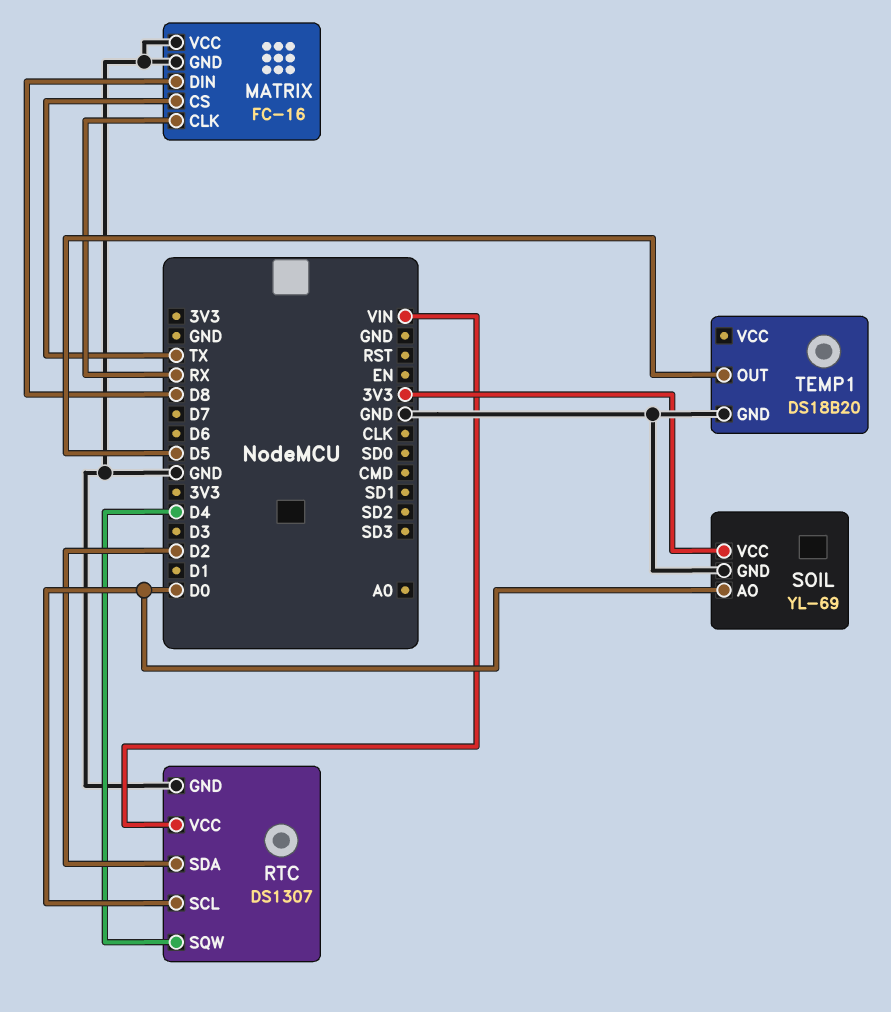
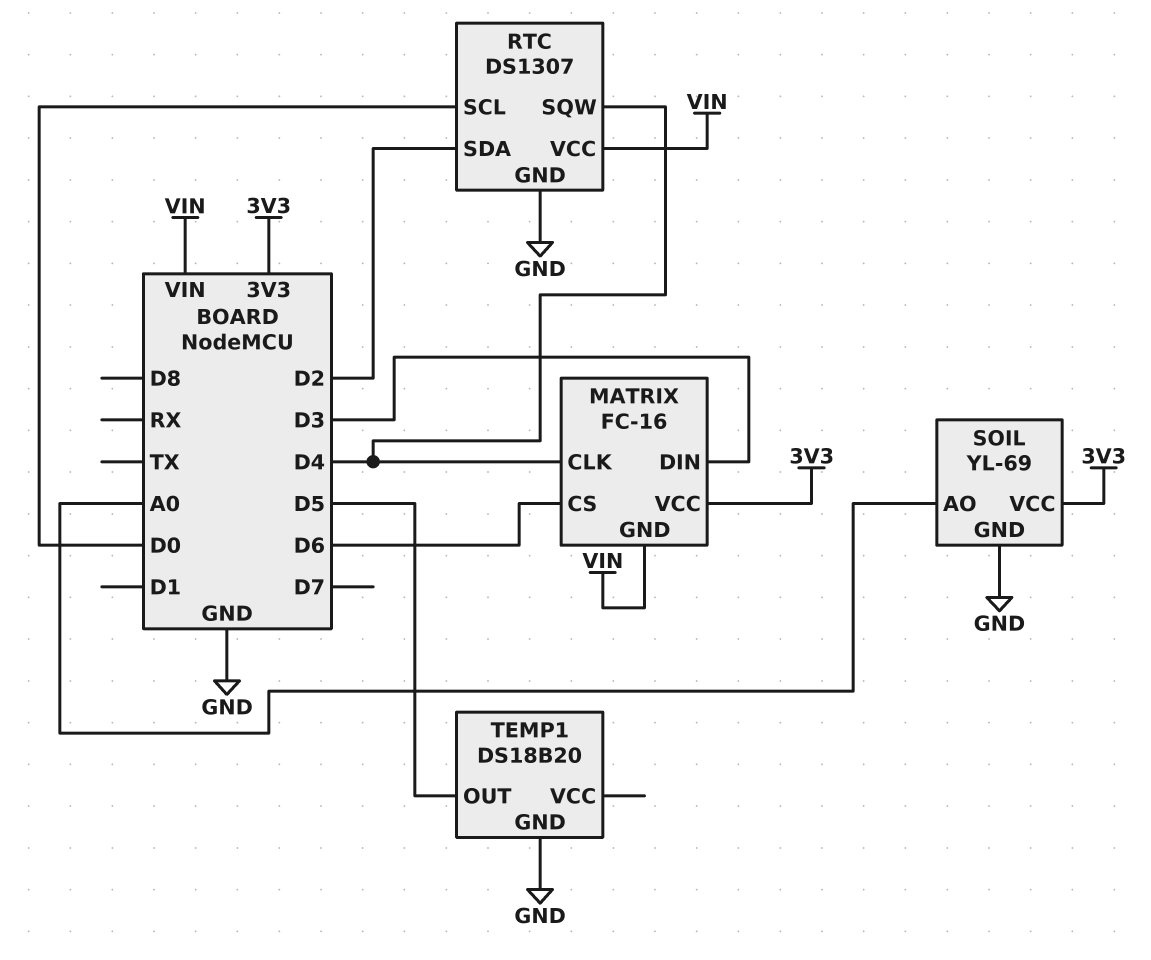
MATRIX pin CLK: RX -> D4
MATRIX pin CS: TX -> D6
MATRIX pin DIN: D8 -> D3
MATRIX pin GND: GND -> VIN
MATRIX pin VCC: GND -> 3V3
SOIL pin AO: D0 -> A0

